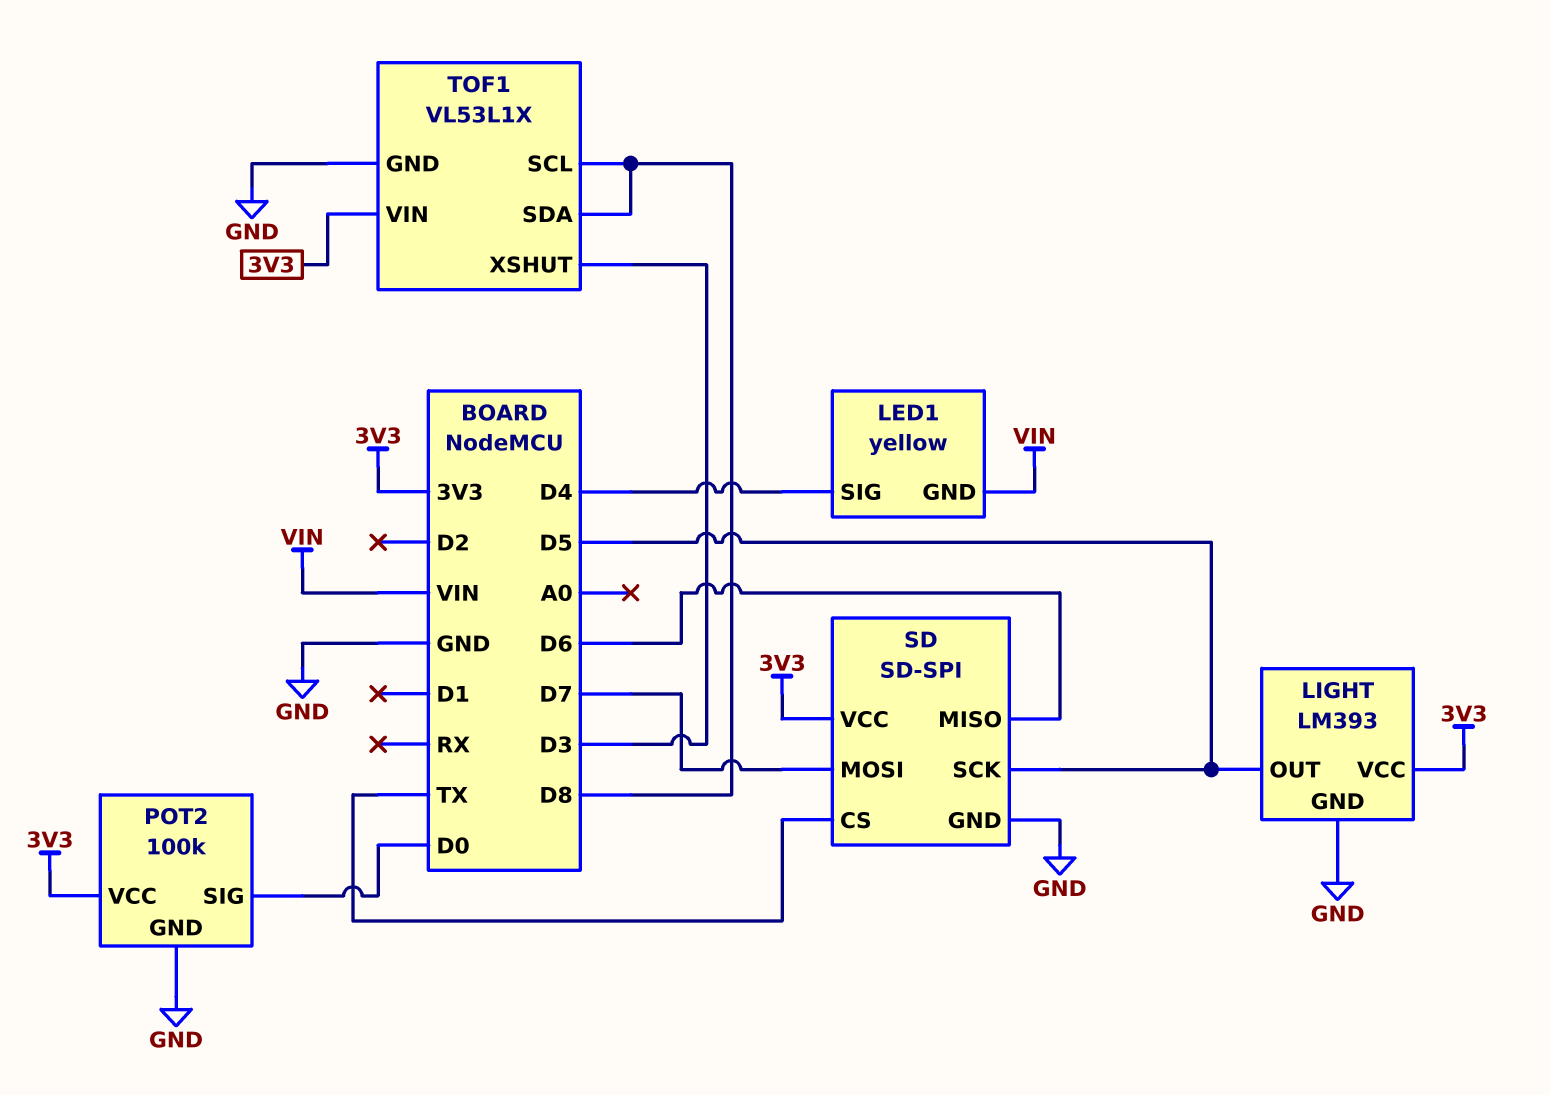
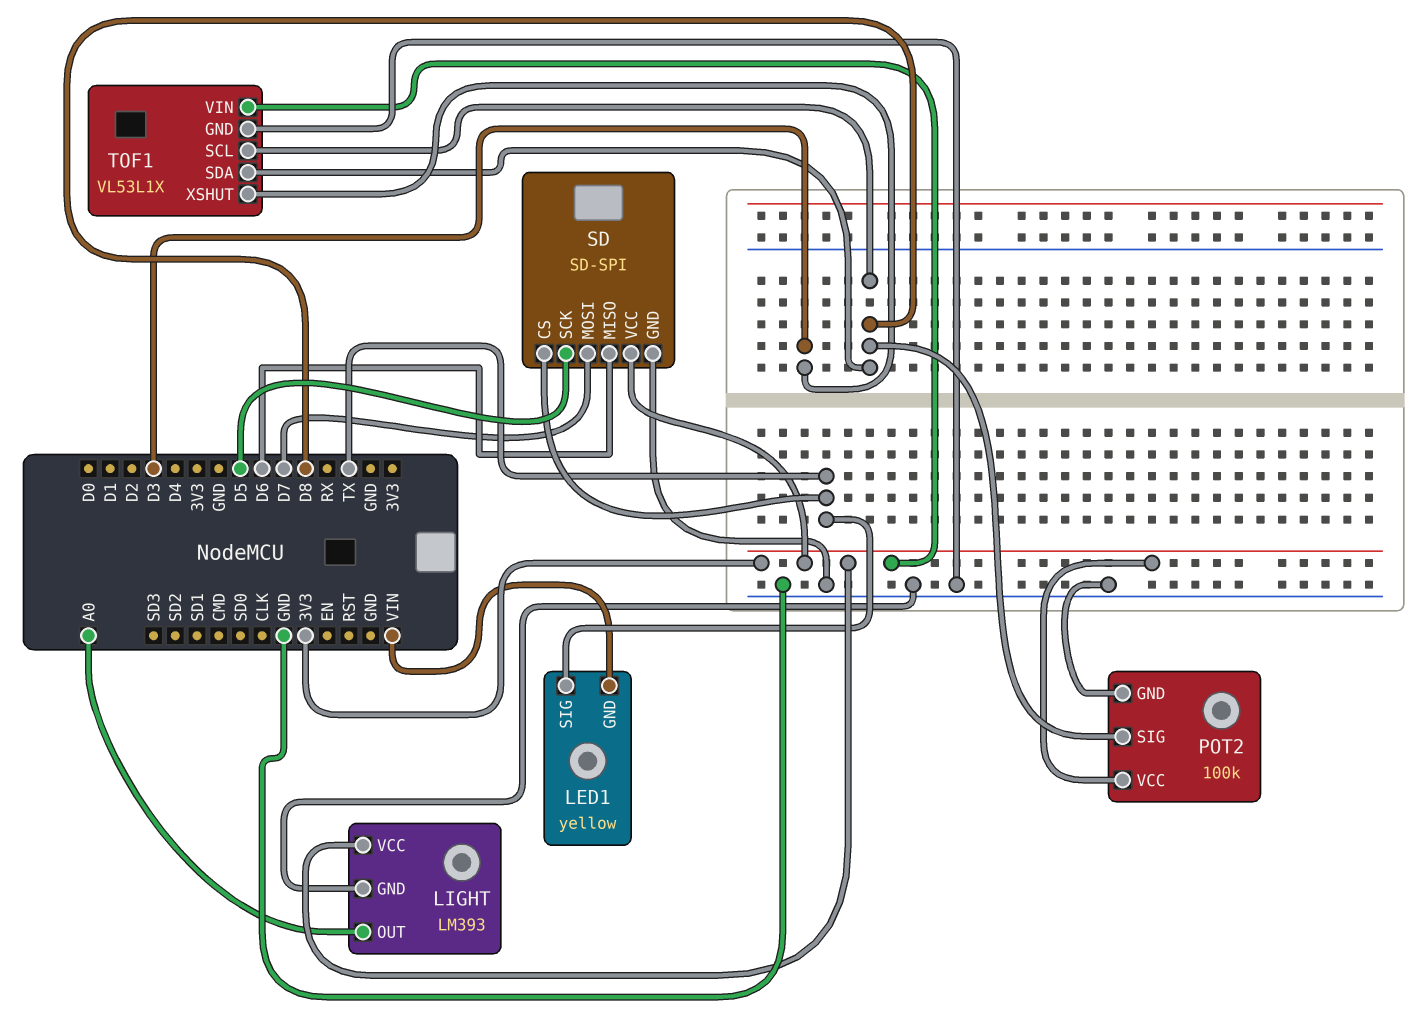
LED1 pin SIG: D4 -> TX
LIGHT pin OUT: D5 -> A0
POT2 pin SIG: D0 -> D8

